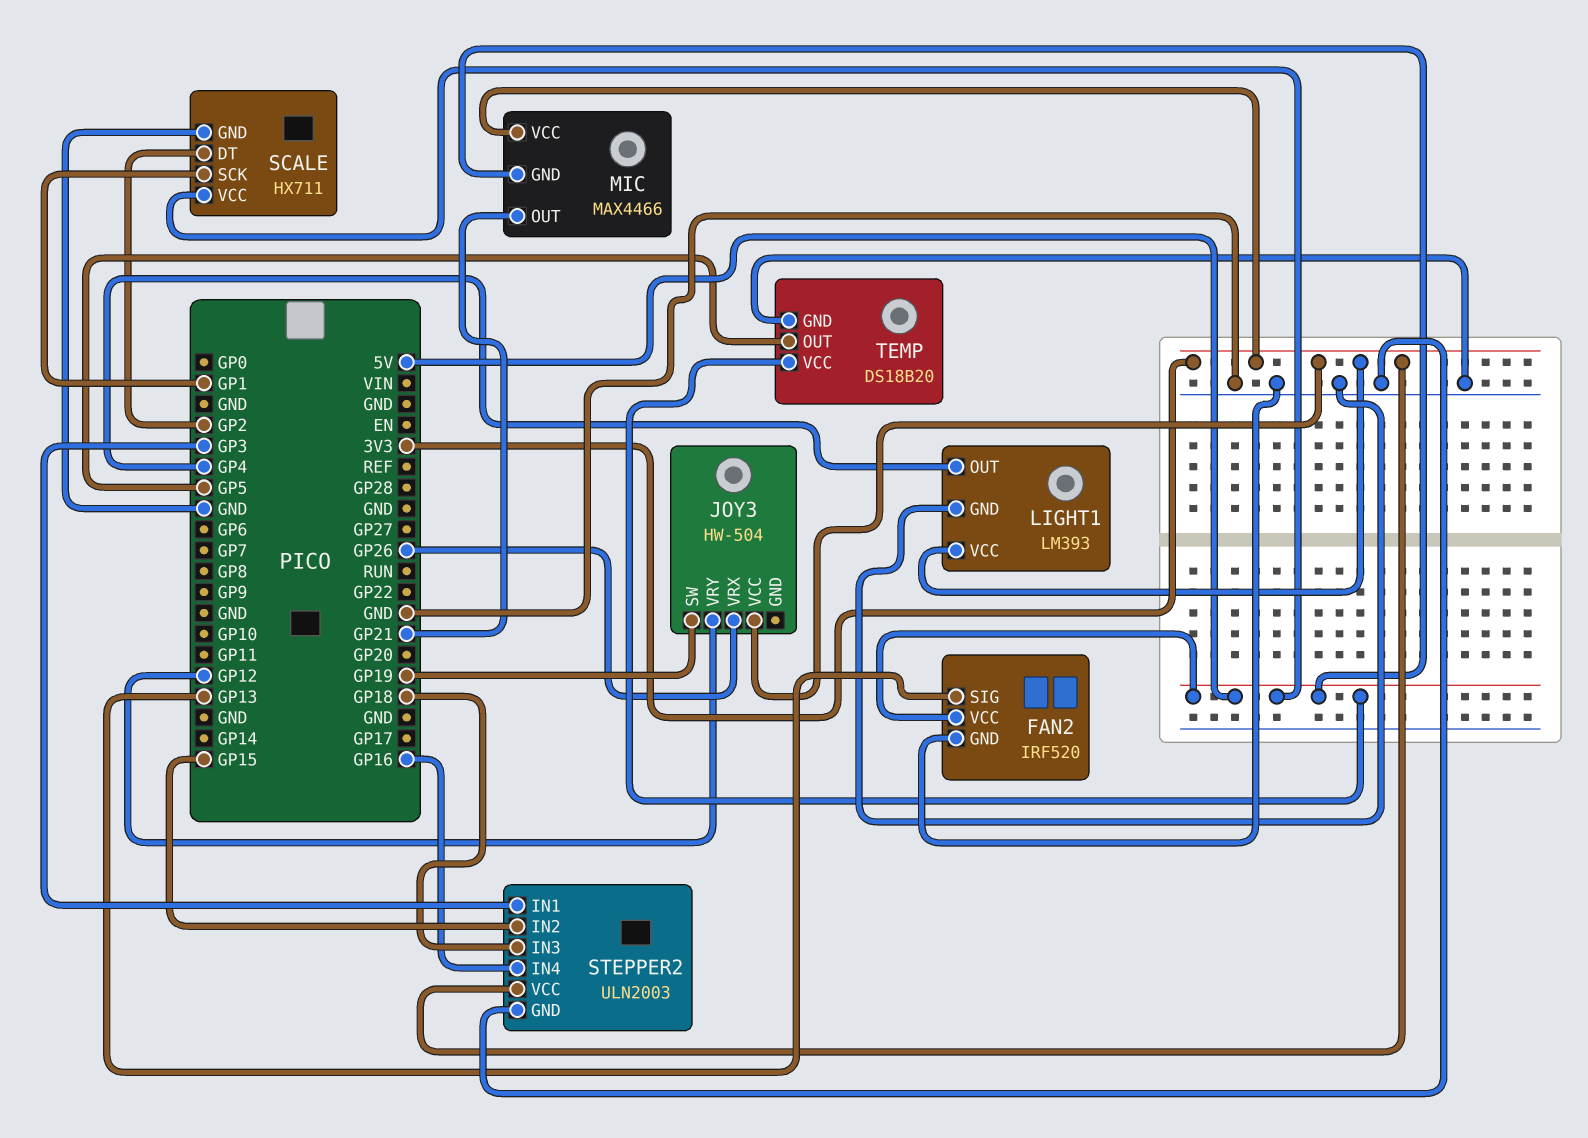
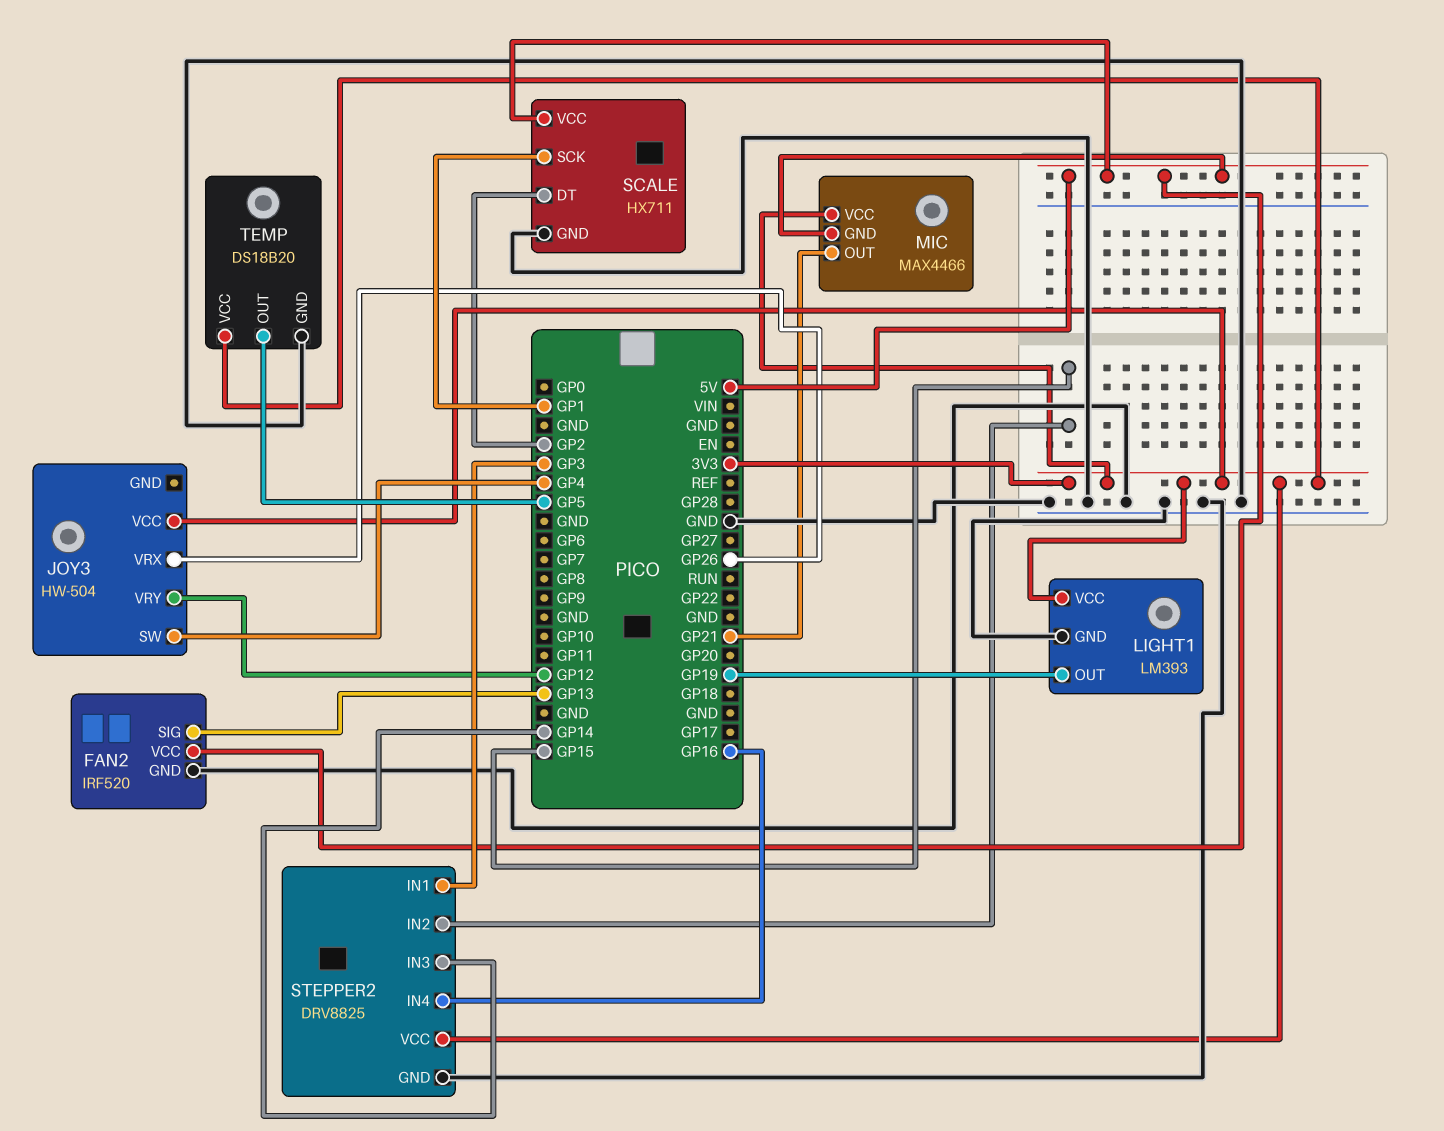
JOY3 pin SW: GP19 -> GP4
LIGHT1 pin OUT: GP4 -> GP19
STEPPER2: ULN2003 -> DRV8825
STEPPER2 pin IN3: GP18 -> GP14
TEMP pin VCC: 5V -> 3V3

